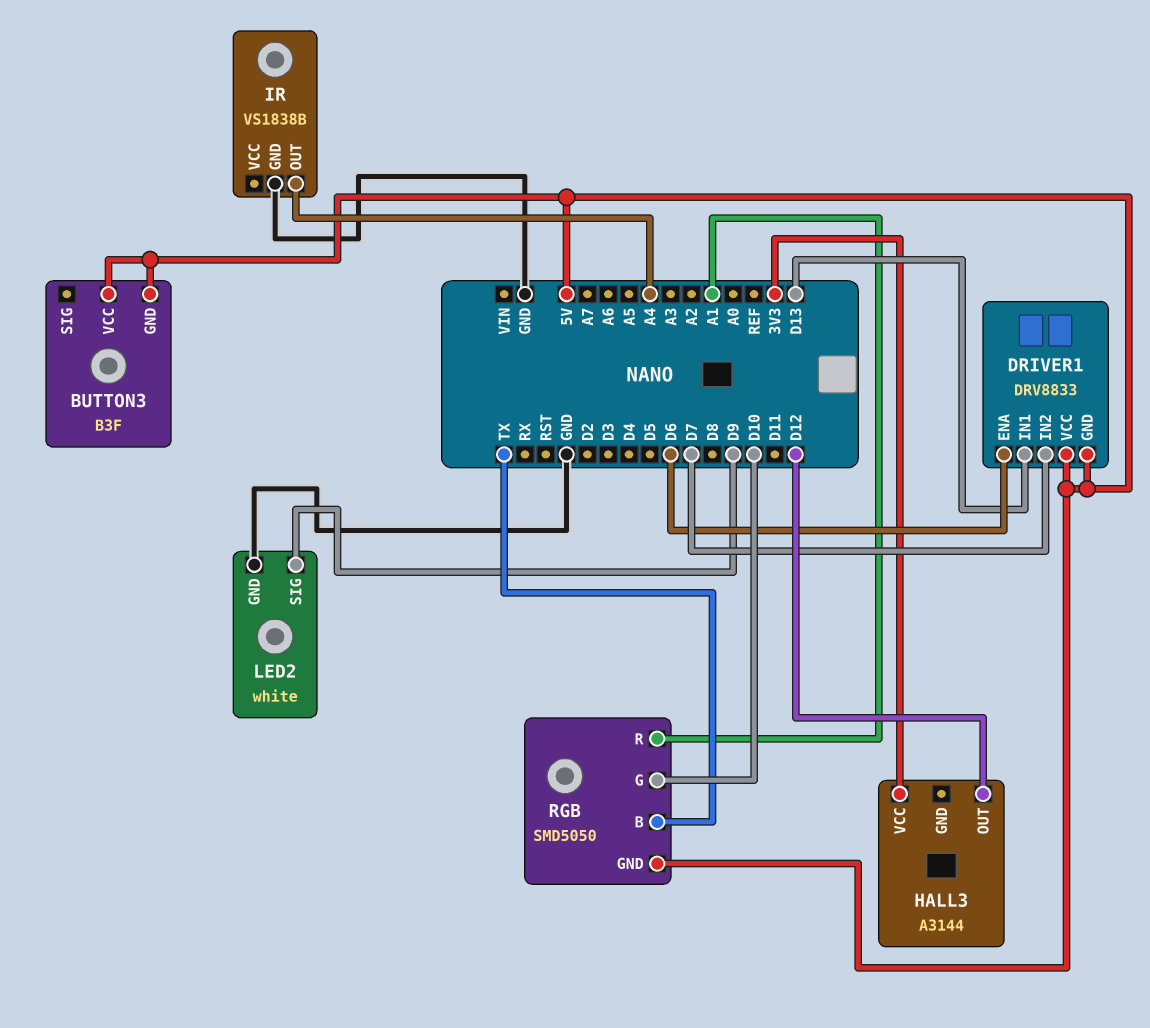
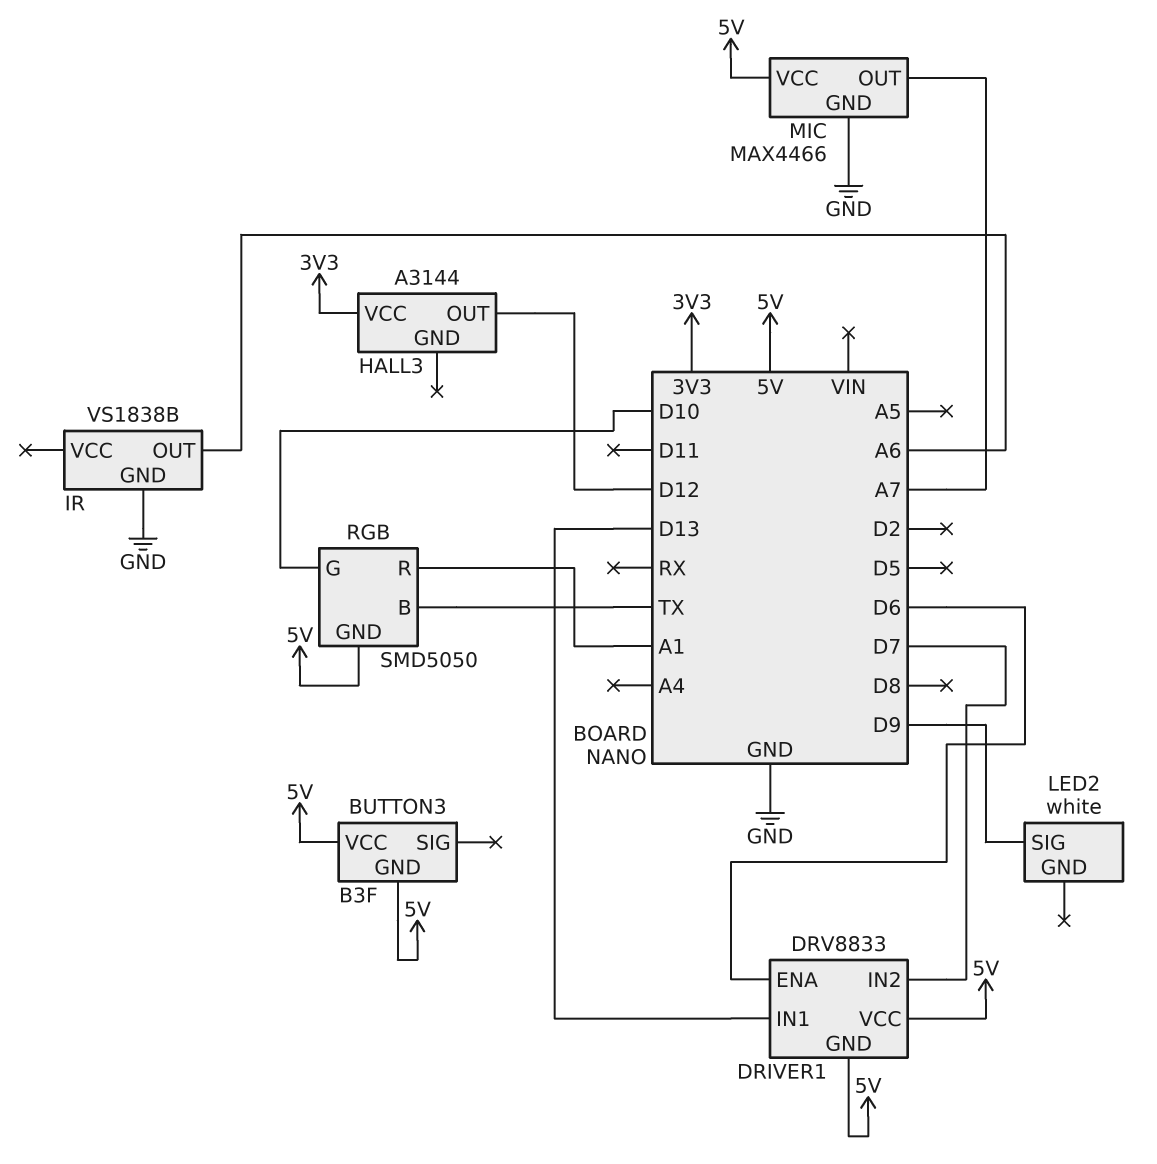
IR pin OUT: A4 -> A6
LED2 pin GND: GND -> none
MIC: none -> MAX4466
MIC pin GND: none -> GND
MIC pin OUT: none -> A7
MIC pin VCC: none -> 5V

